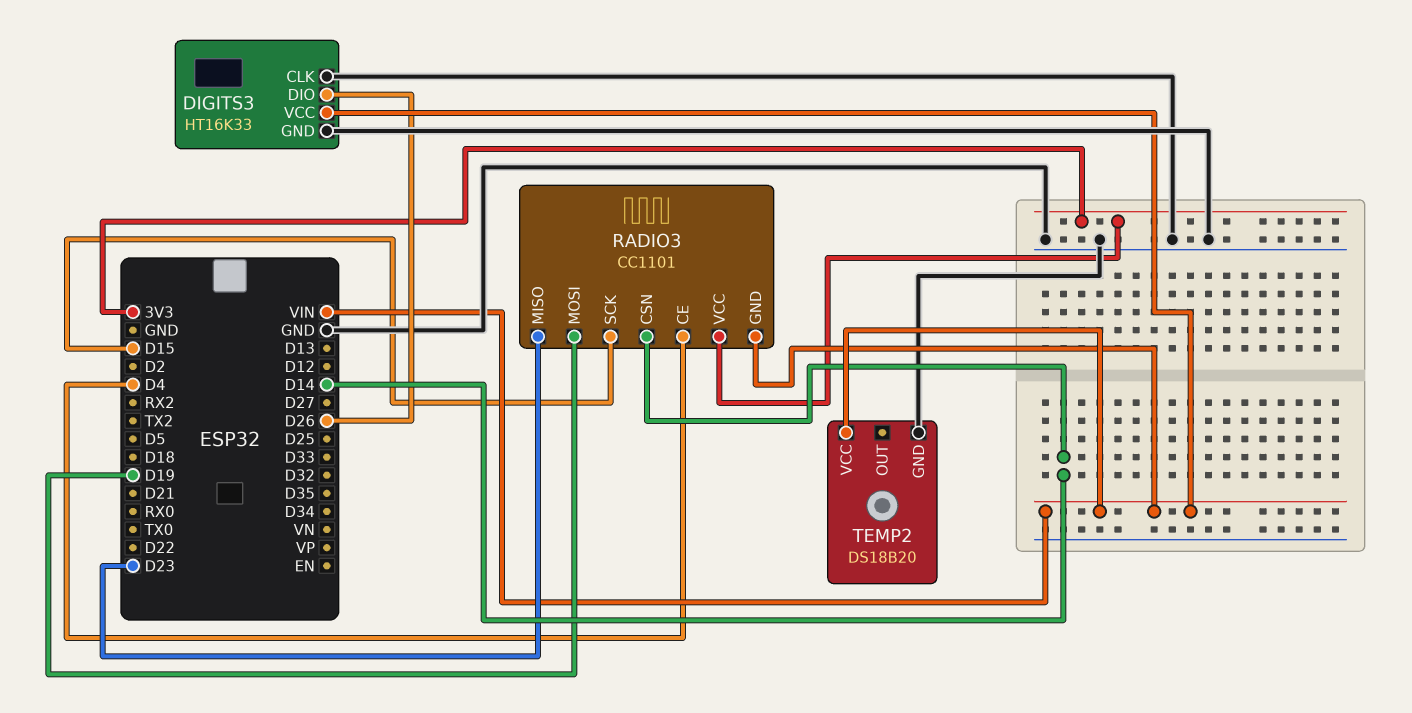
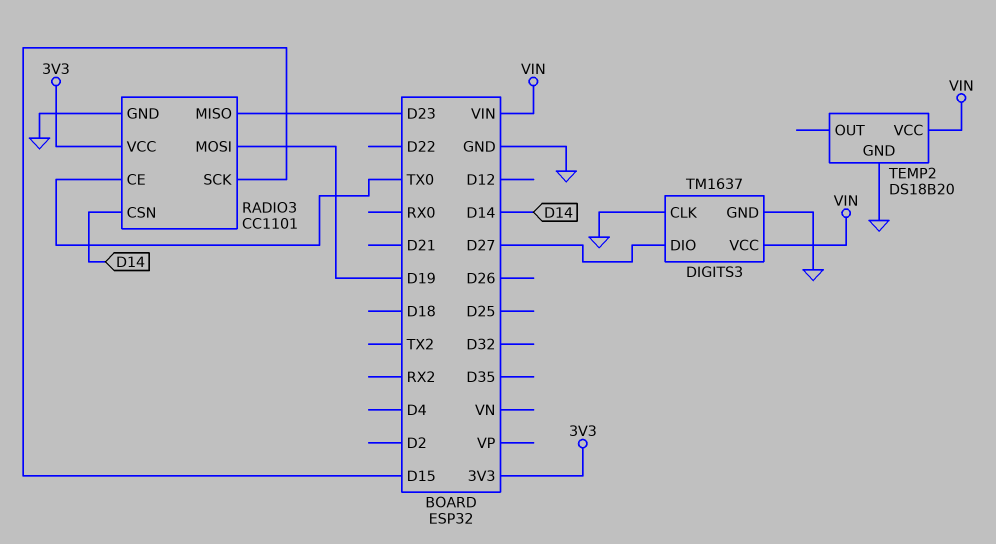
DIGITS3: HT16K33 -> TM1637
DIGITS3 pin DIO: D26 -> D27
RADIO3 pin CE: D4 -> TX0
RADIO3 pin GND: VIN -> GND

